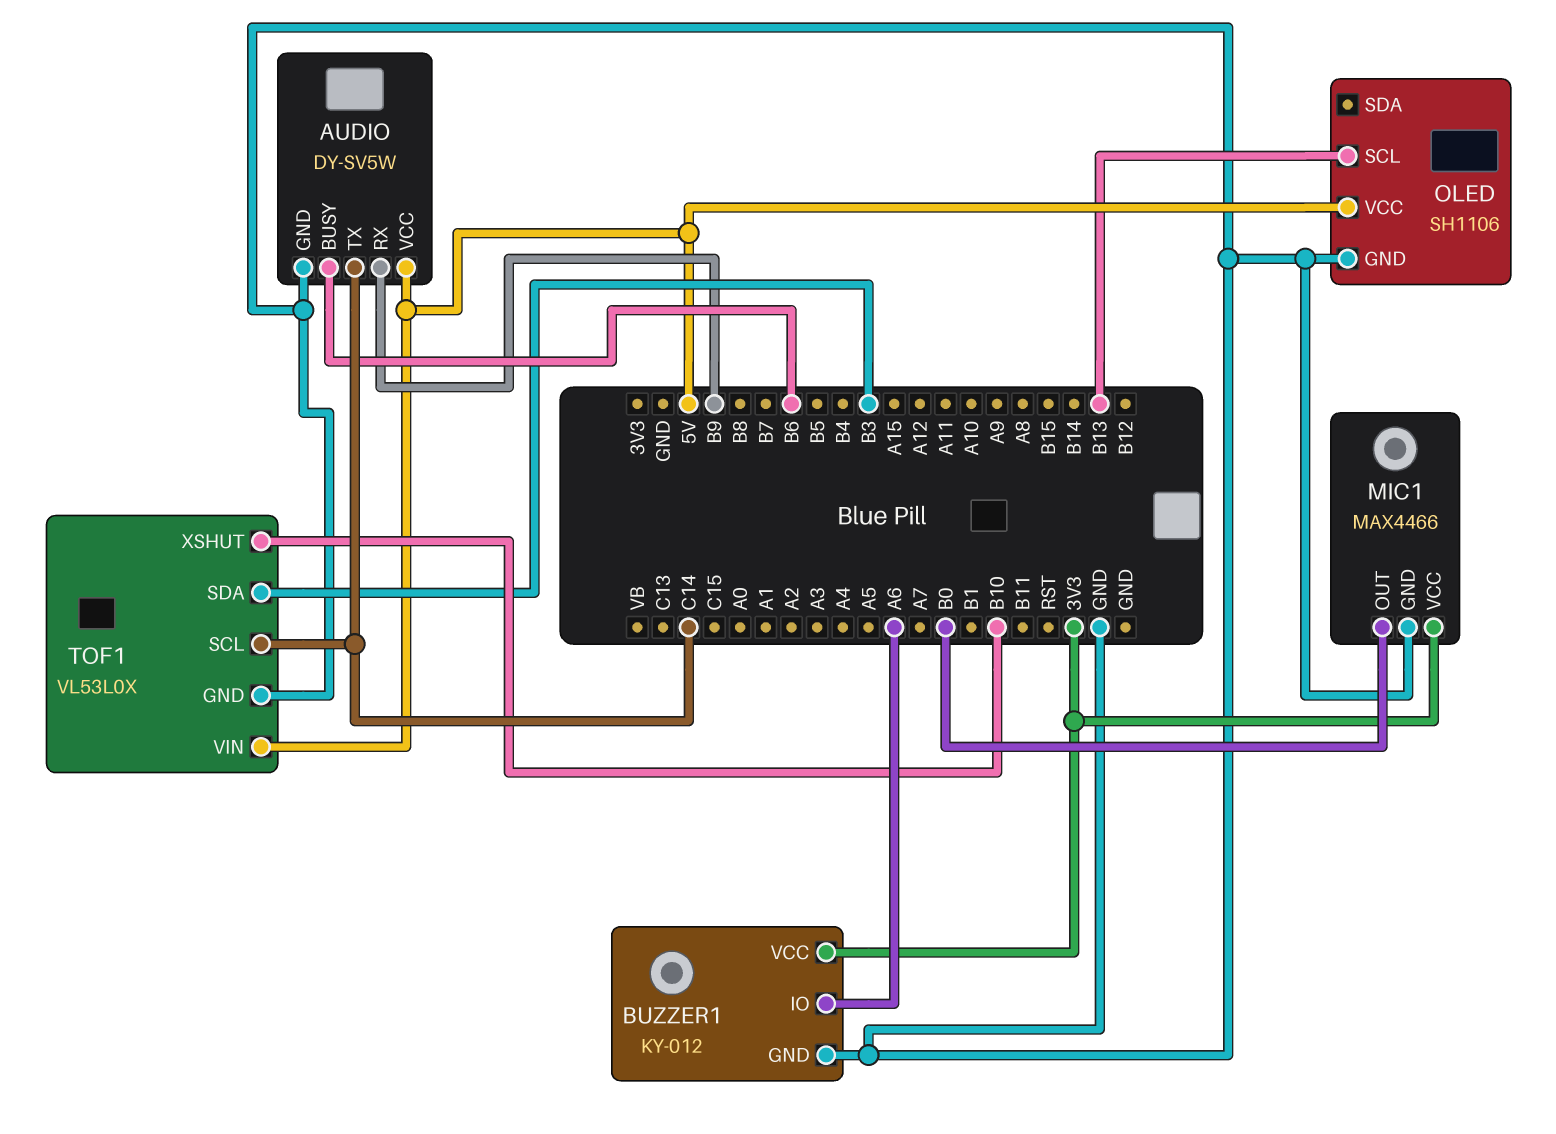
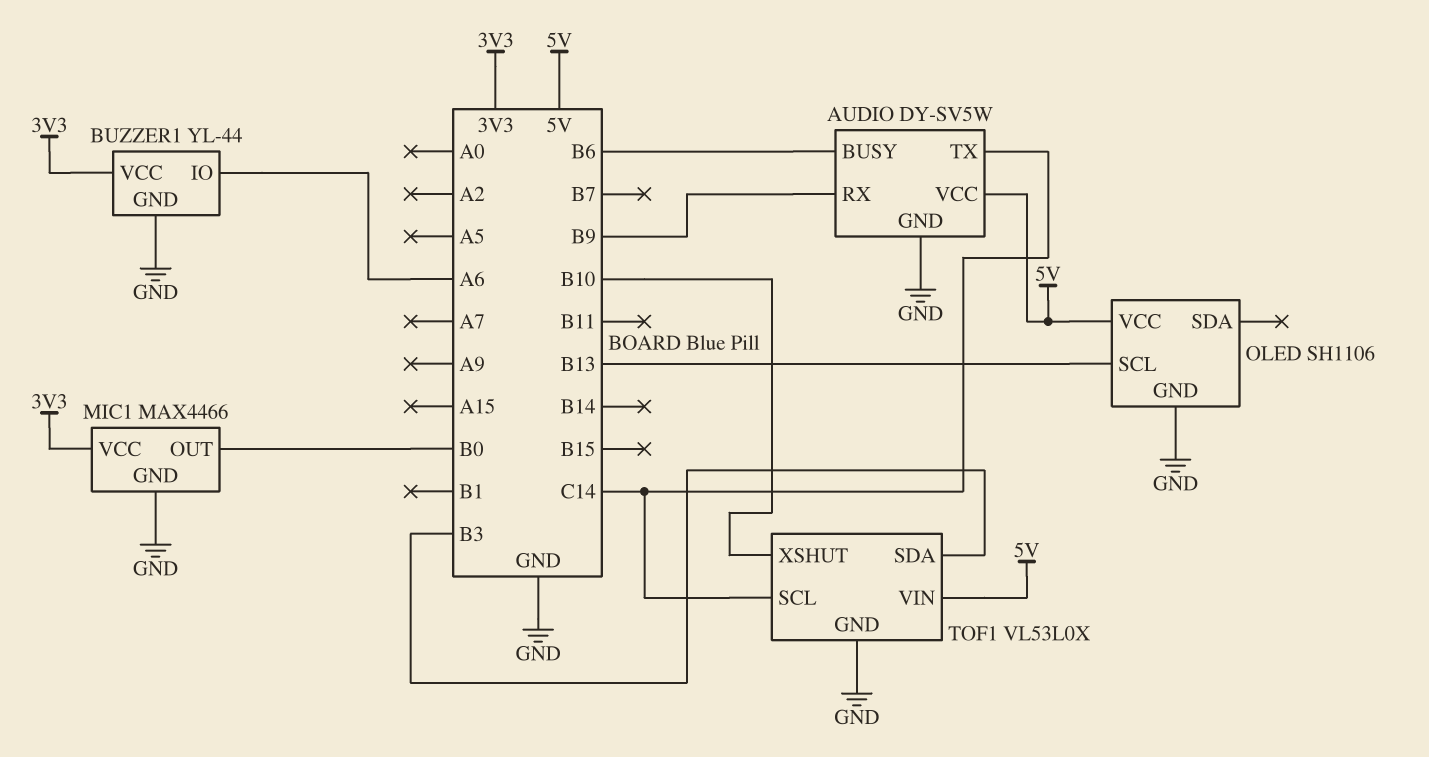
BUZZER1: KY-012 -> YL-44

